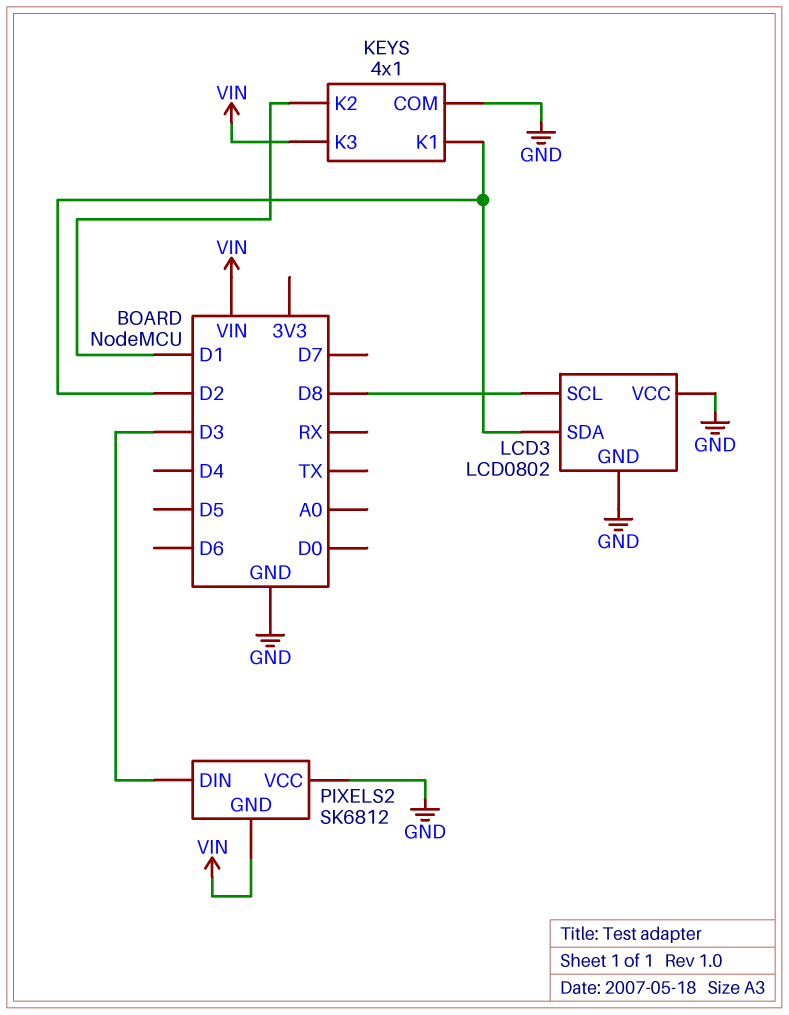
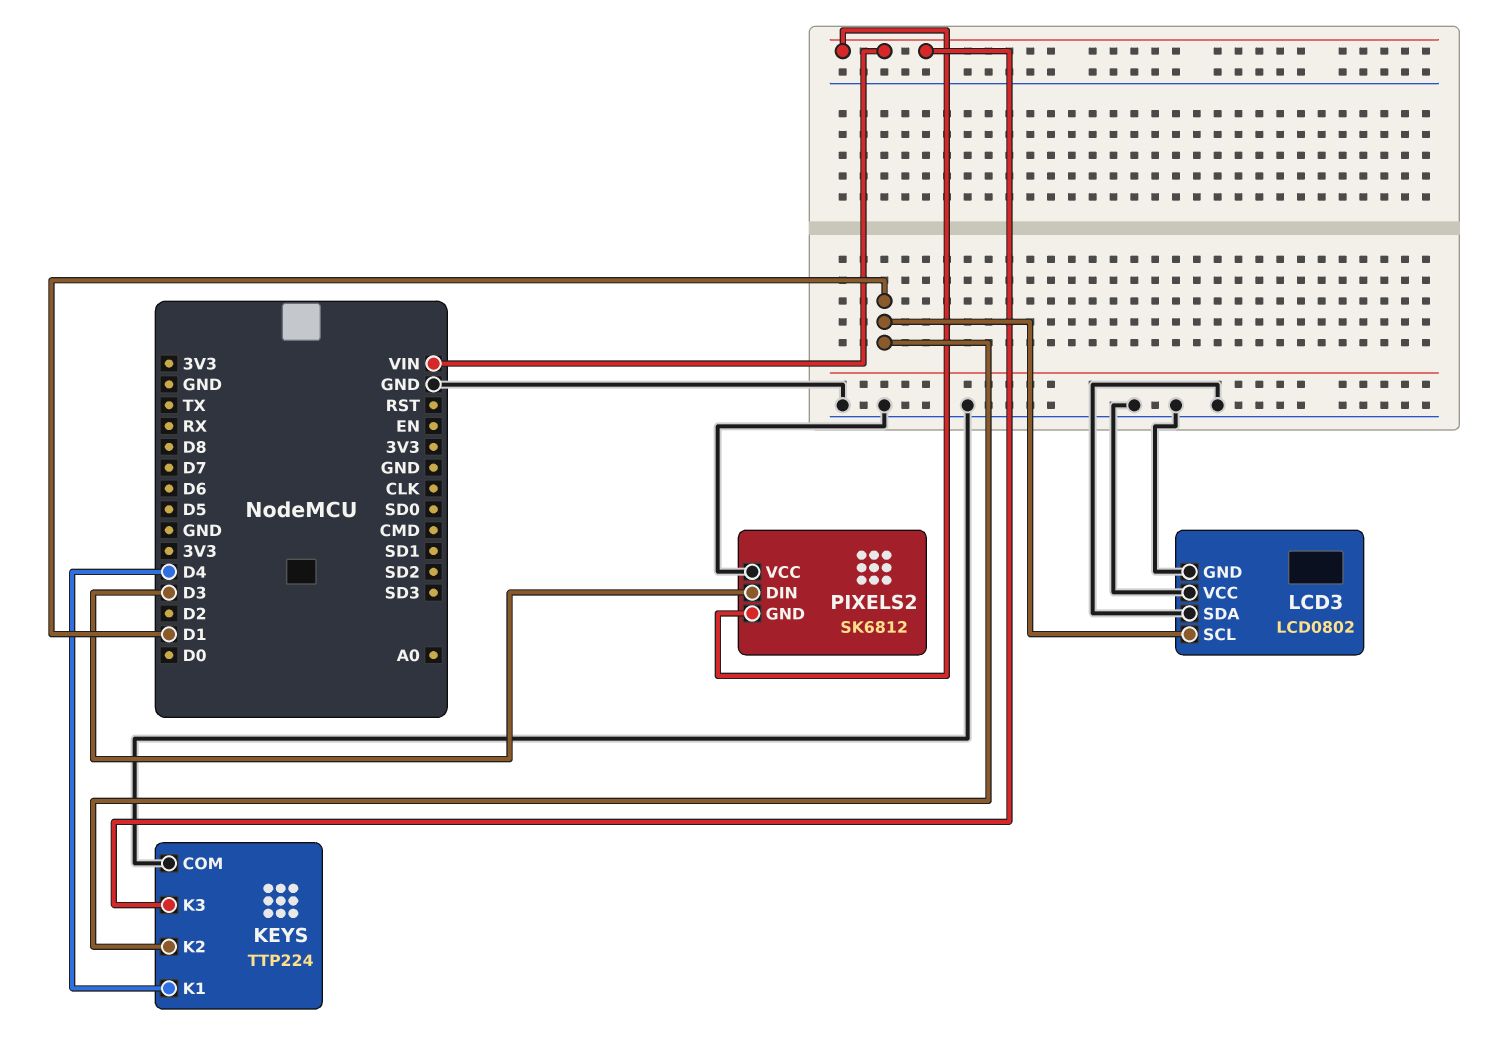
KEYS: 4x1 -> TTP224
KEYS pin K1: D2 -> D4
LCD3 pin SCL: D8 -> D1
LCD3 pin SDA: D2 -> GND

